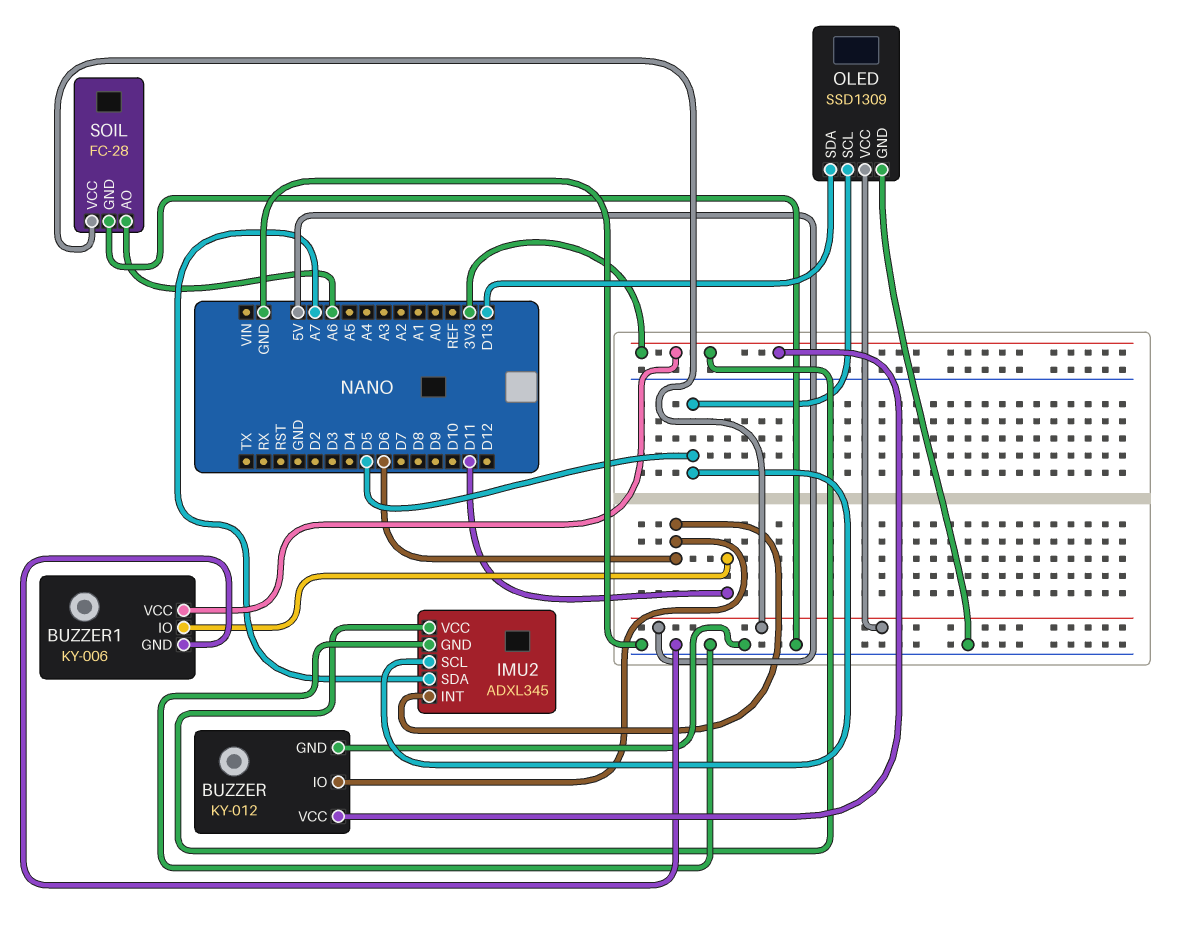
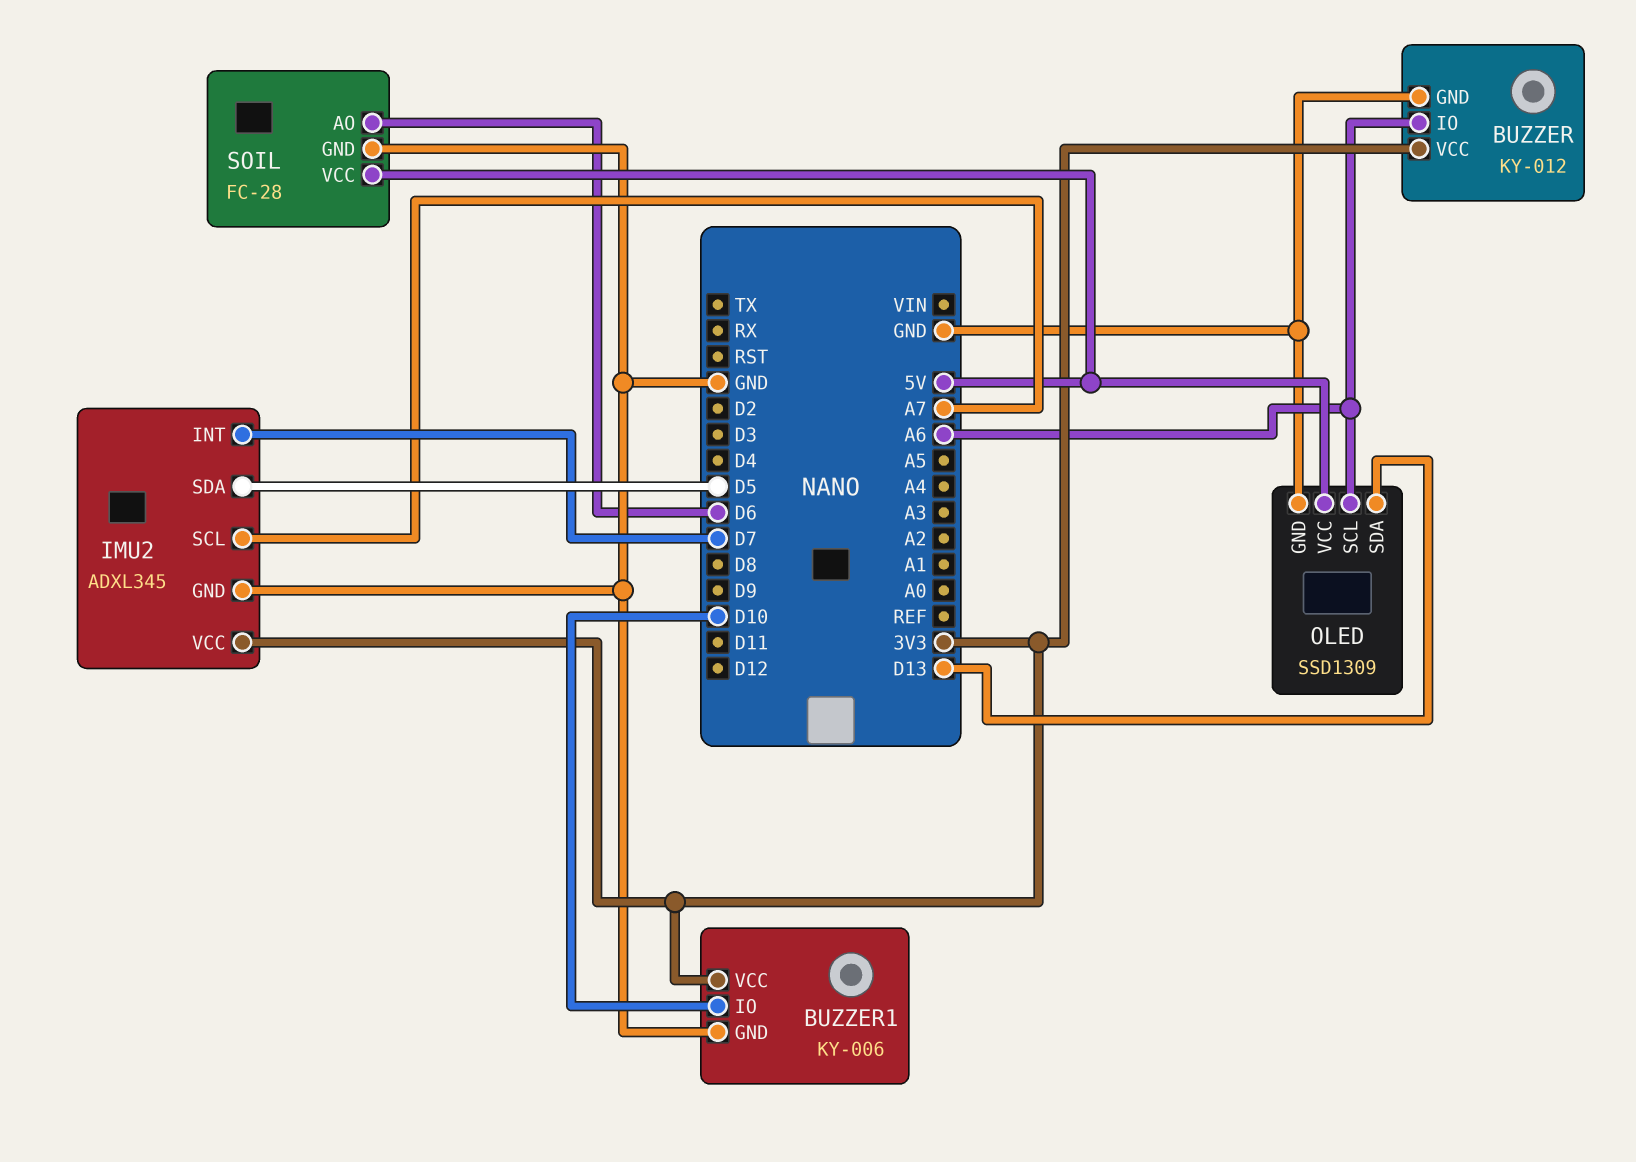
BUZZER pin IO: D6 -> A6
BUZZER1 pin IO: D11 -> D10
IMU2 pin INT: D6 -> D7
IMU2 pin SCL: D5 -> A7
IMU2 pin SDA: A7 -> D5
OLED pin SCL: D5 -> A6
SOIL pin AO: A6 -> D6

